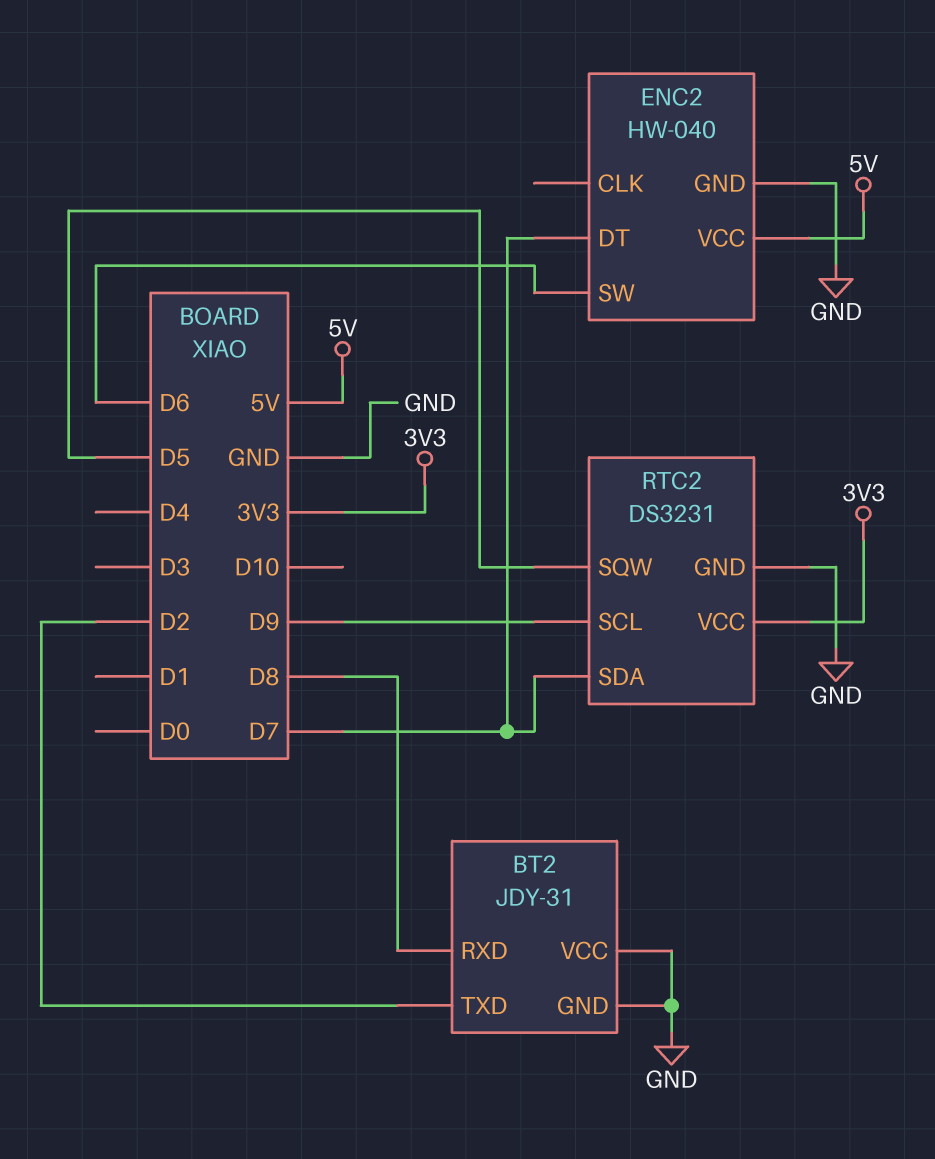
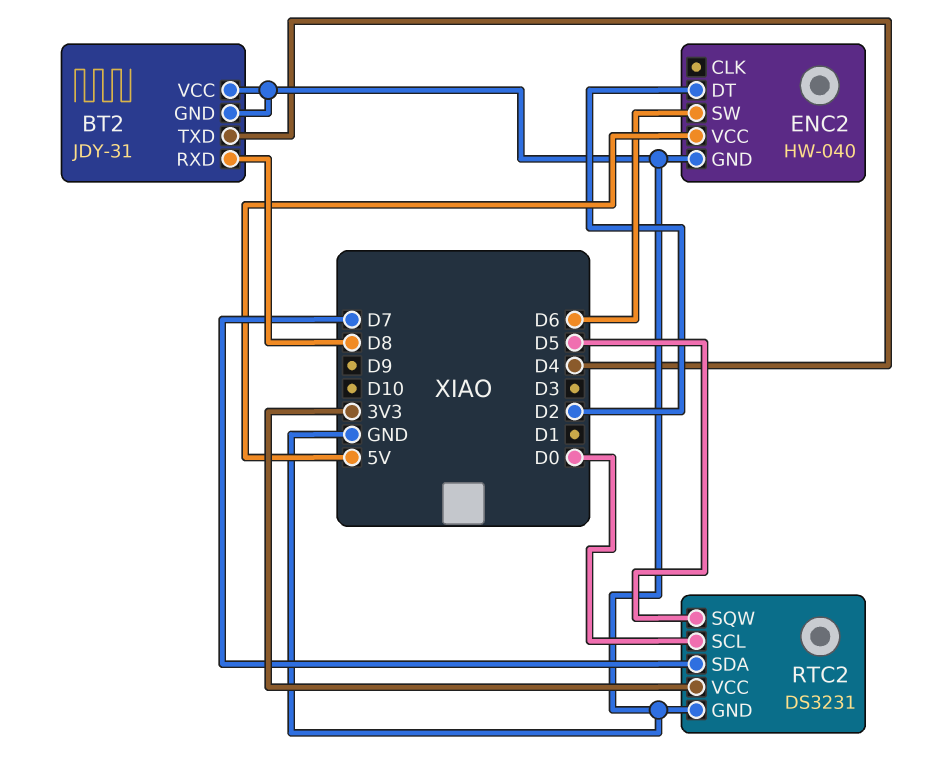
BT2 pin TXD: D2 -> D4
ENC2 pin DT: D7 -> D2
RTC2 pin SCL: D9 -> D0

